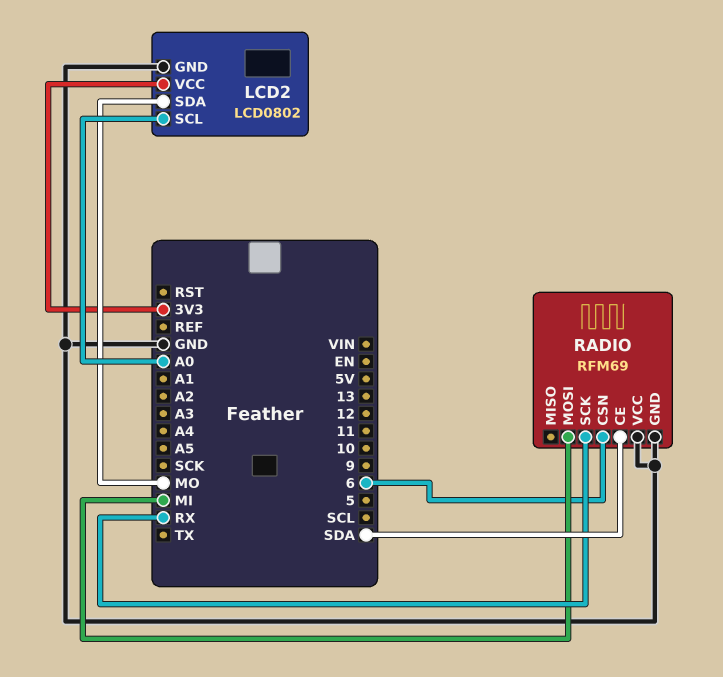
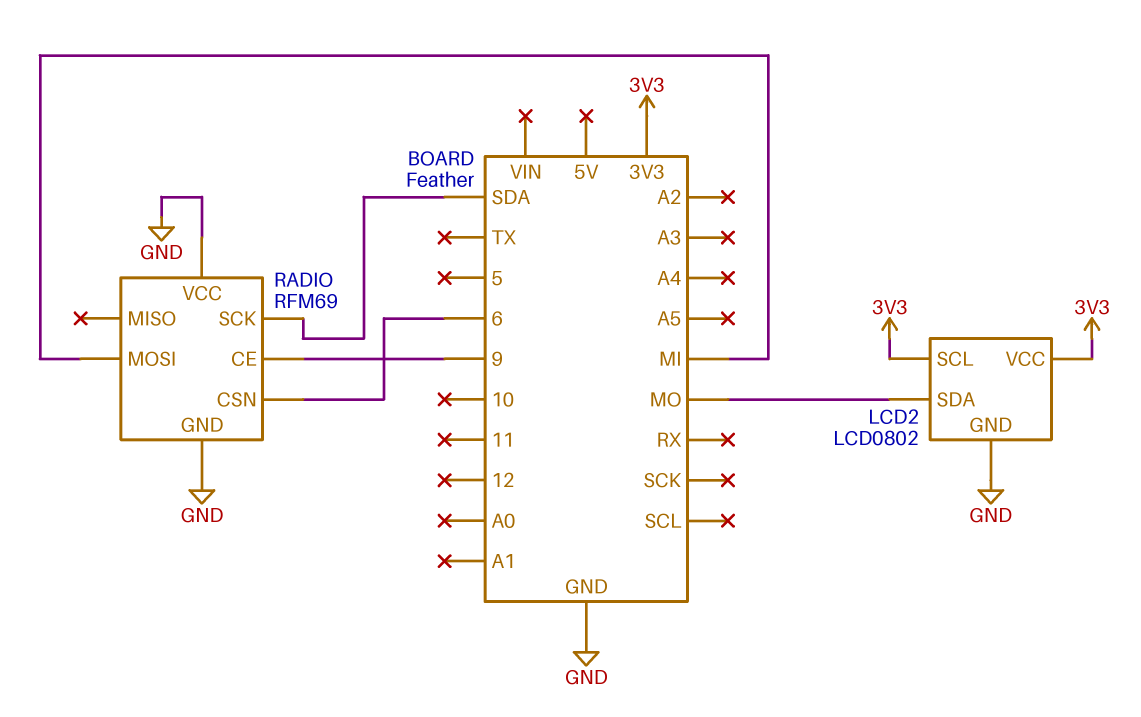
LCD2 pin SCL: A0 -> 3V3
RADIO pin CE: SDA -> 9
RADIO pin SCK: RX -> SDA

